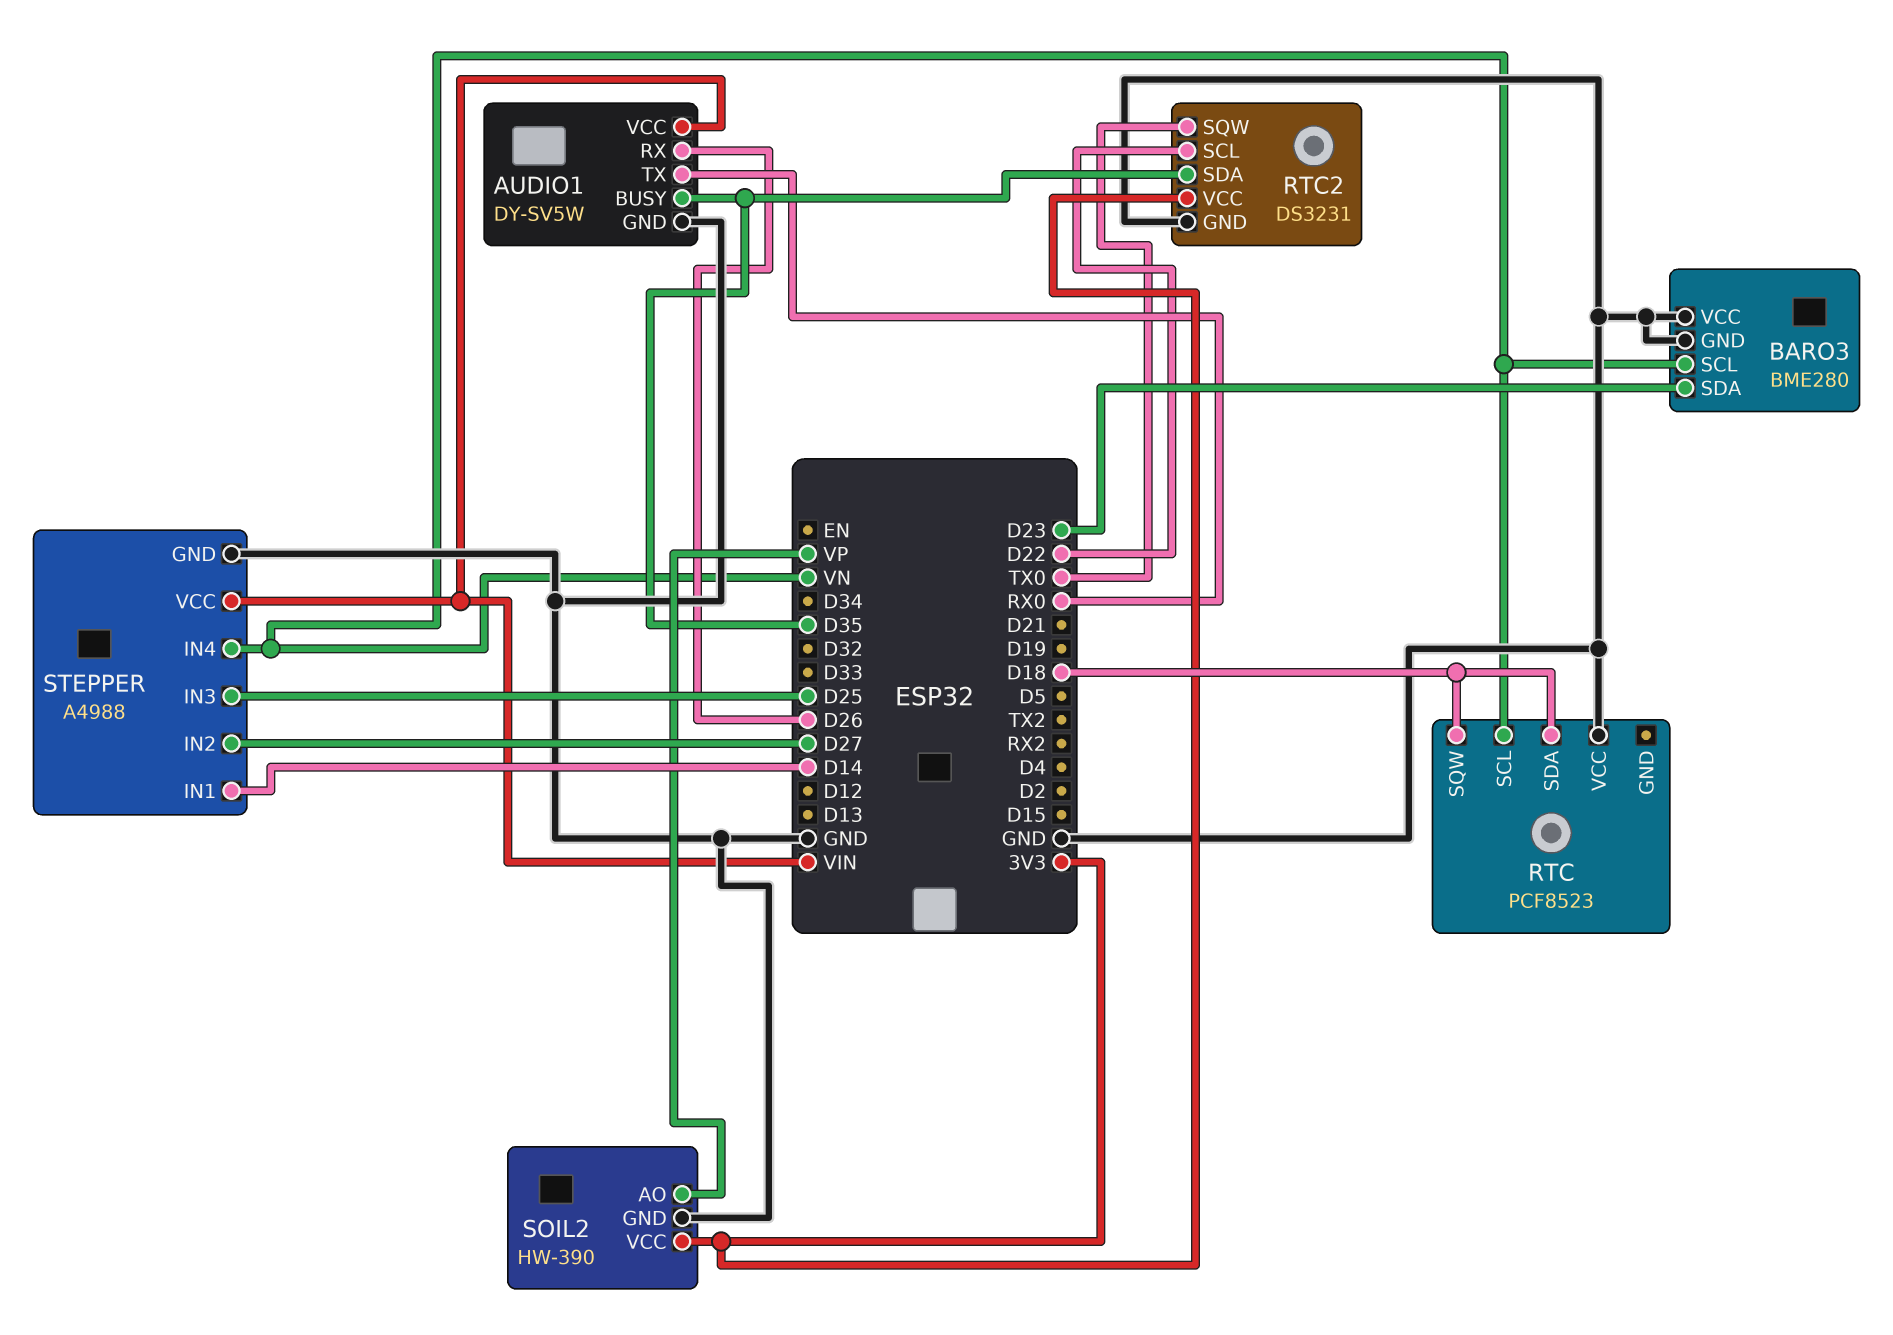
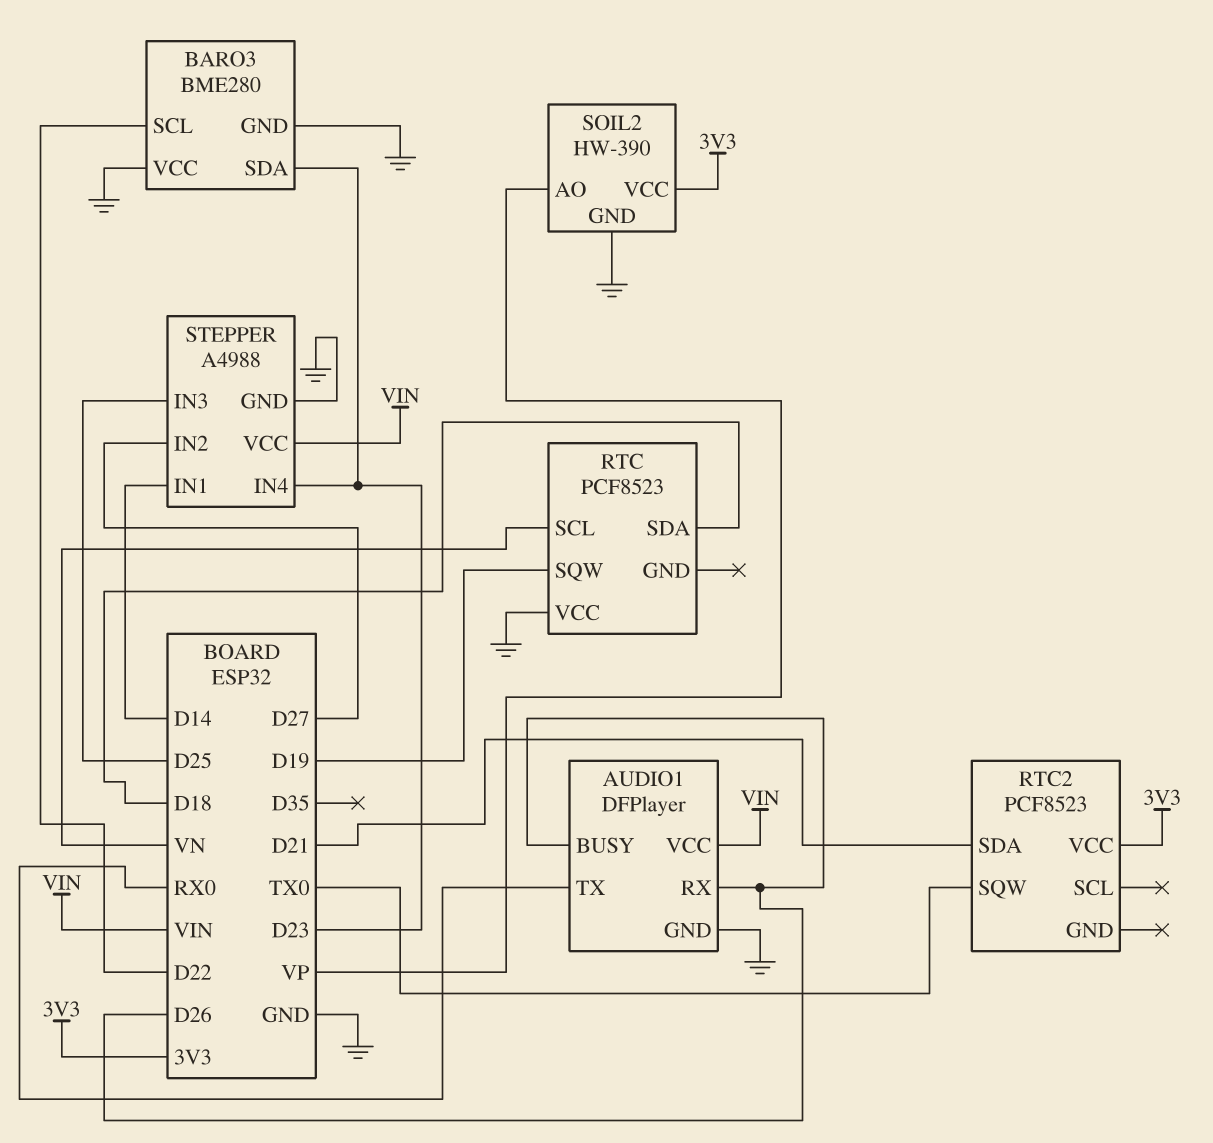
AUDIO1: DY-SV5W -> DFPlayer
AUDIO1 pin BUSY: D35 -> D26
BARO3 pin SCL: VN -> D22
RTC pin SQW: D18 -> D19
RTC2: DS3231 -> PCF8523
RTC2 pin GND: GND -> none
RTC2 pin SCL: D22 -> none
RTC2 pin SDA: D35 -> D21
STEPPER pin IN4: VN -> D23

